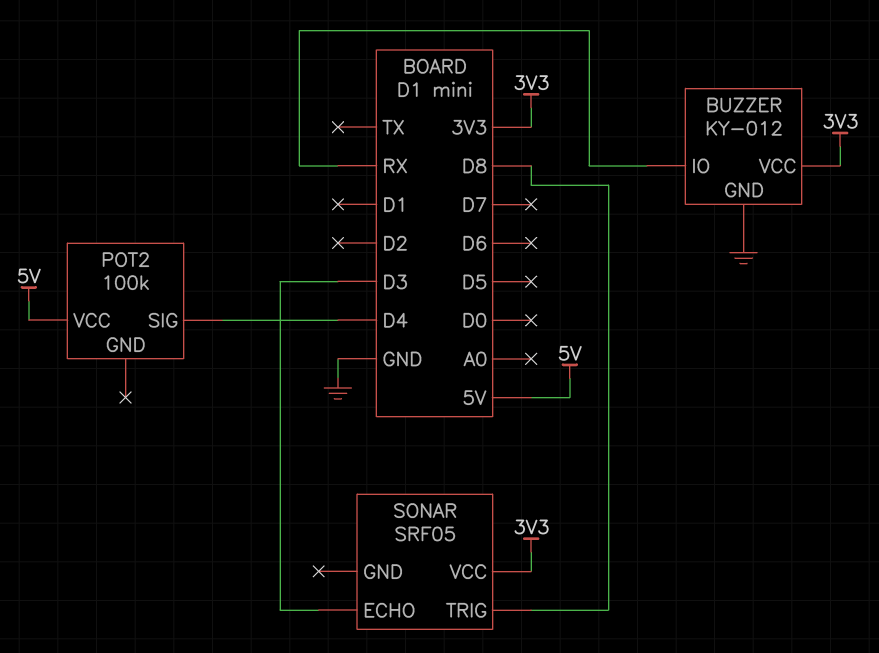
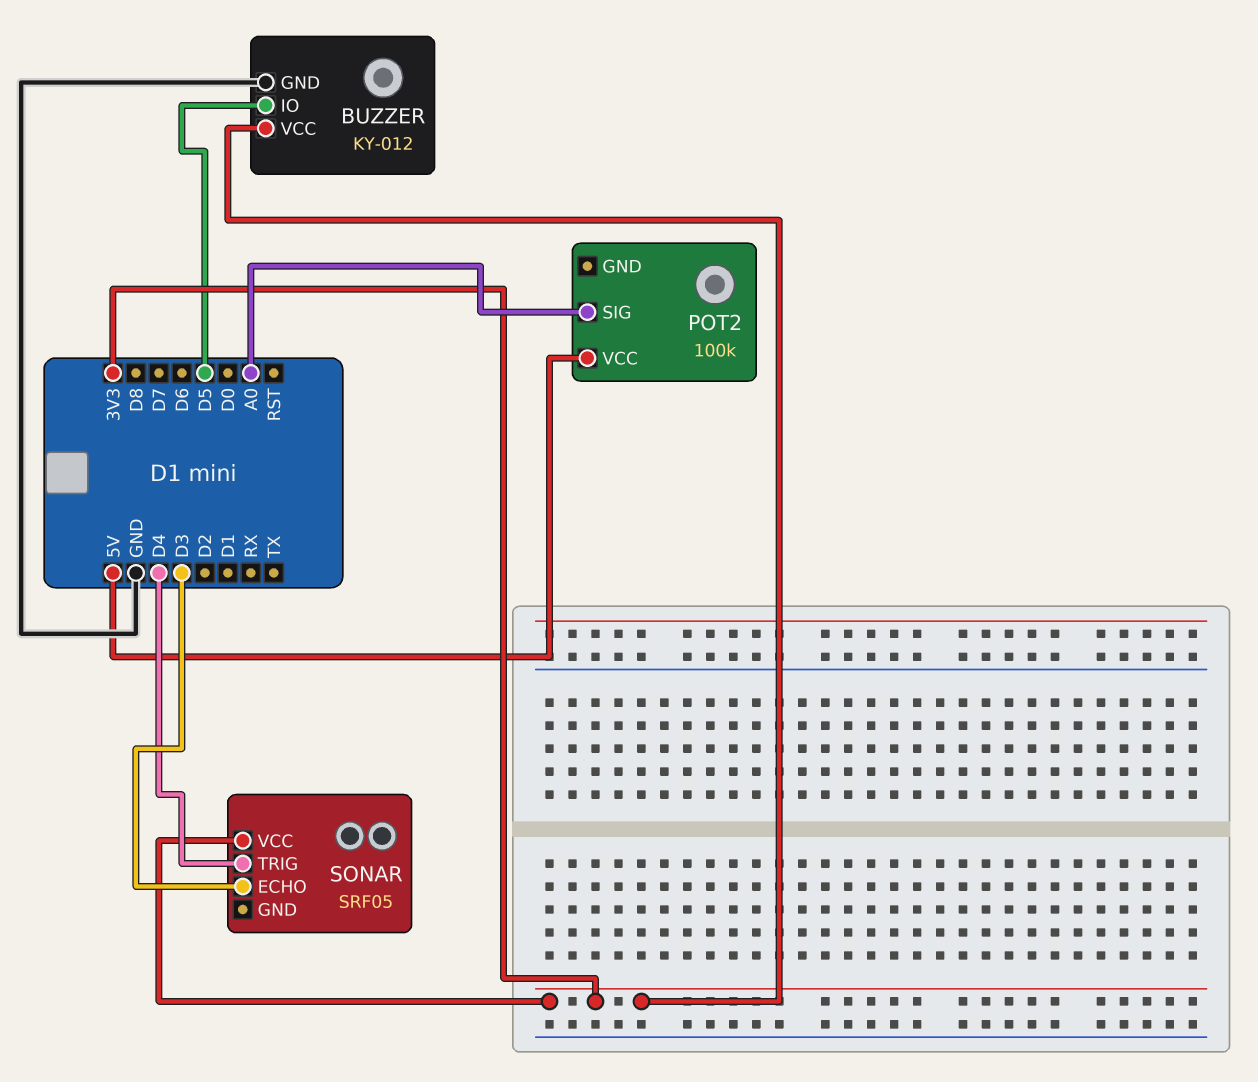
BUZZER pin IO: RX -> D5
POT2 pin SIG: D4 -> A0
SONAR pin TRIG: D8 -> D4

